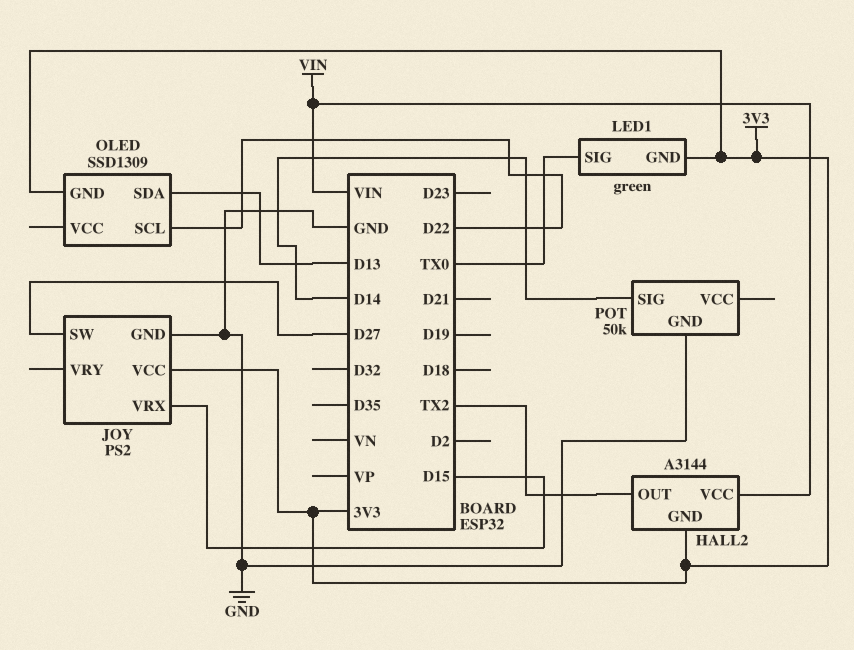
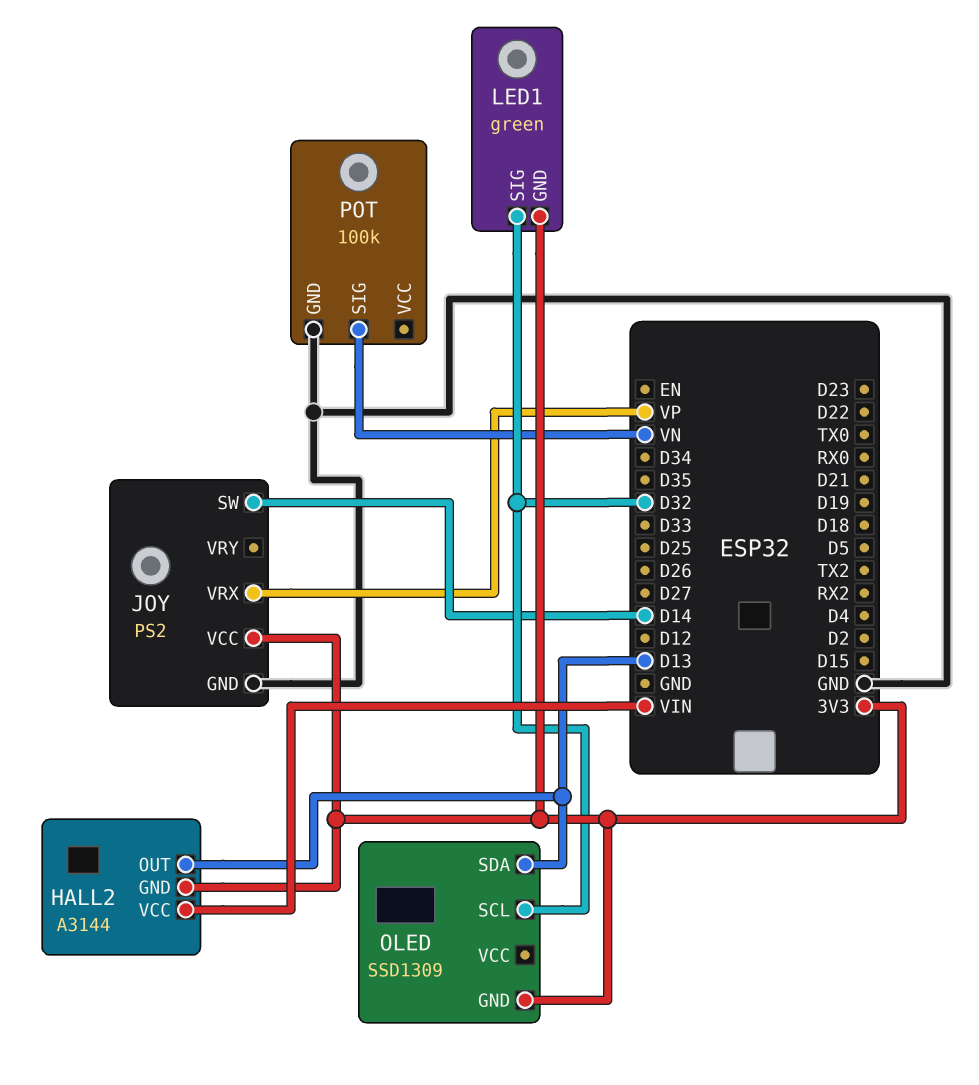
HALL2 pin OUT: TX2 -> D13
JOY pin SW: D27 -> D14
JOY pin VRX: D15 -> VP
LED1 pin SIG: TX0 -> D32
OLED pin SCL: D22 -> D32
POT: 50k -> 100k
POT pin SIG: D14 -> VN

